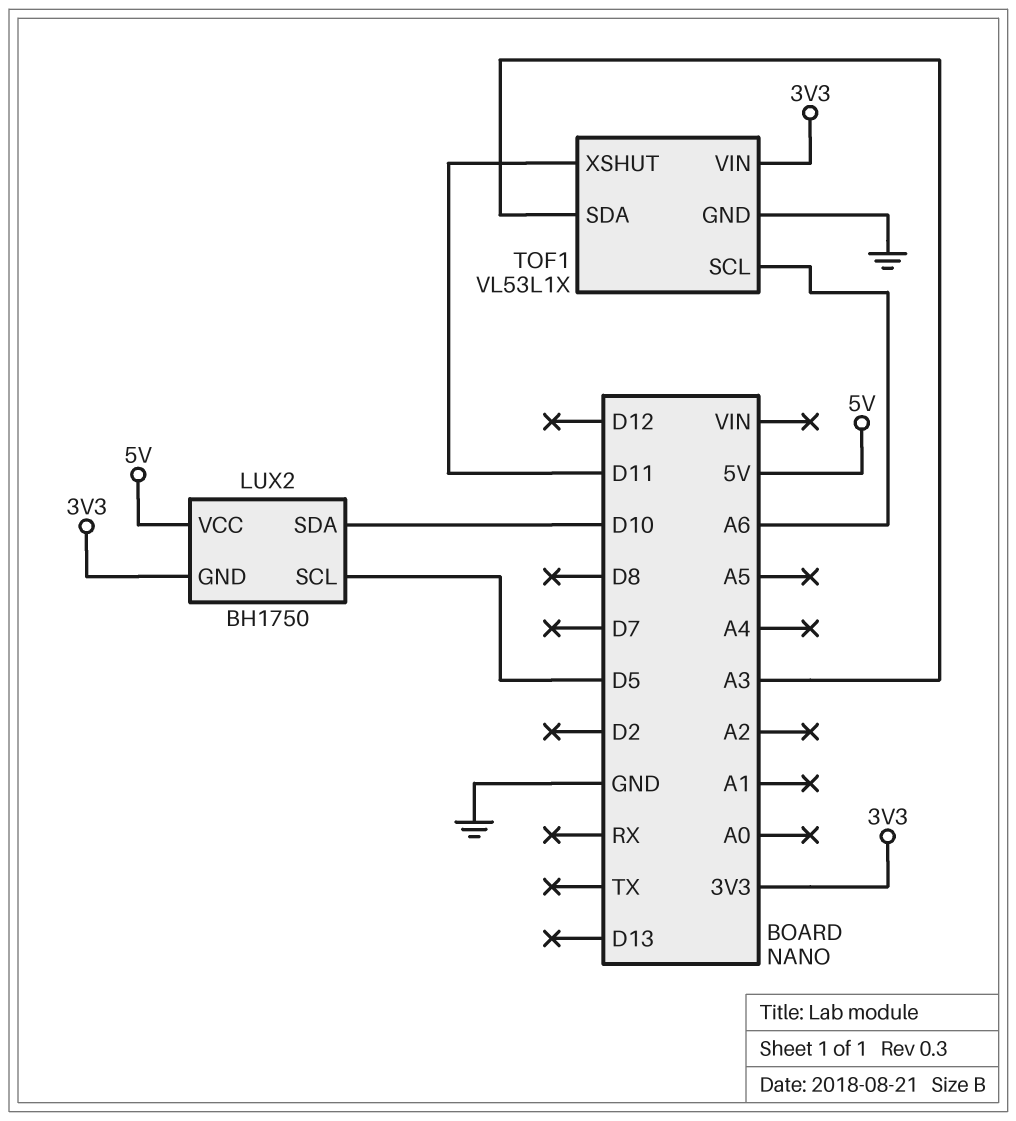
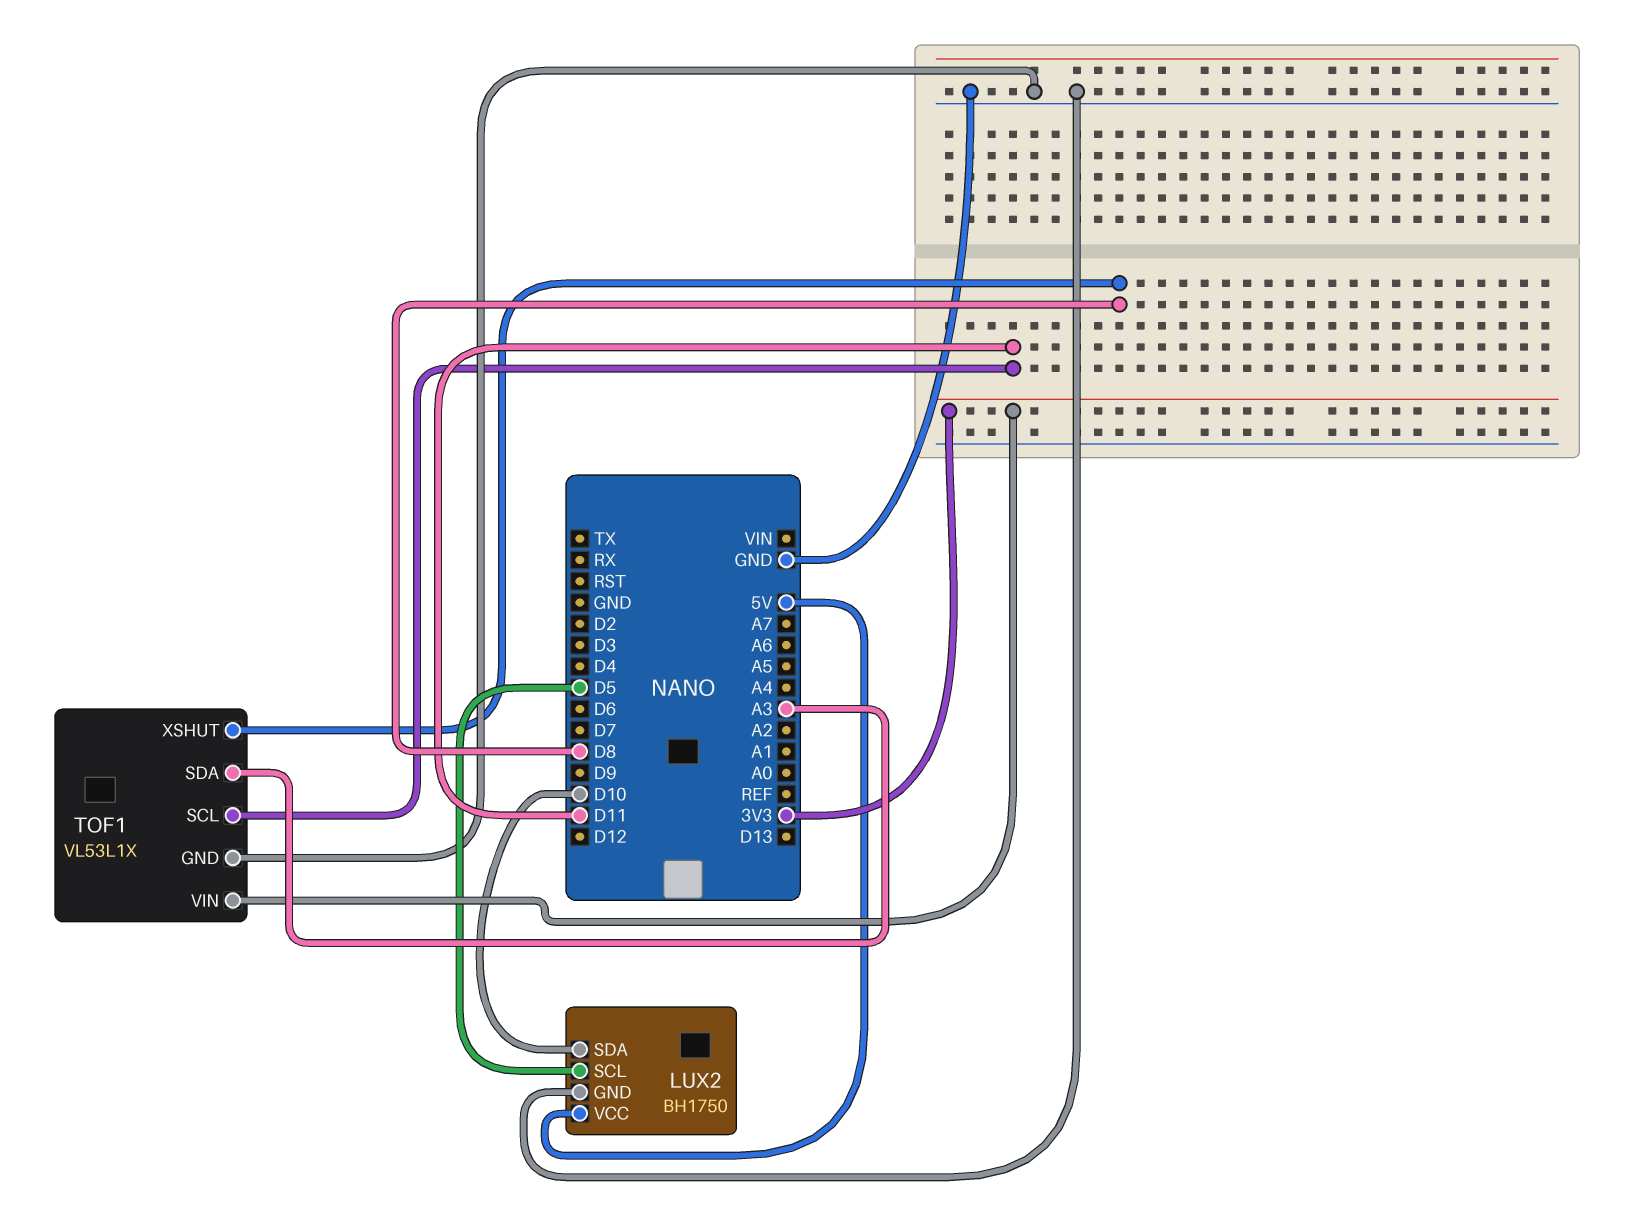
LUX2 pin GND: 3V3 -> GND
TOF1 pin SCL: A6 -> D11
TOF1 pin XSHUT: D11 -> D8

